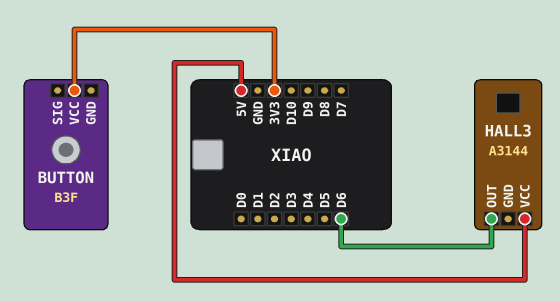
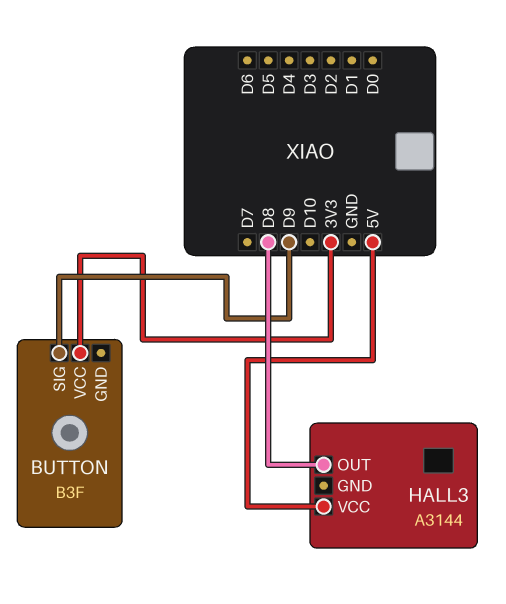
BUTTON pin SIG: none -> D9
HALL3 pin OUT: D6 -> D8

